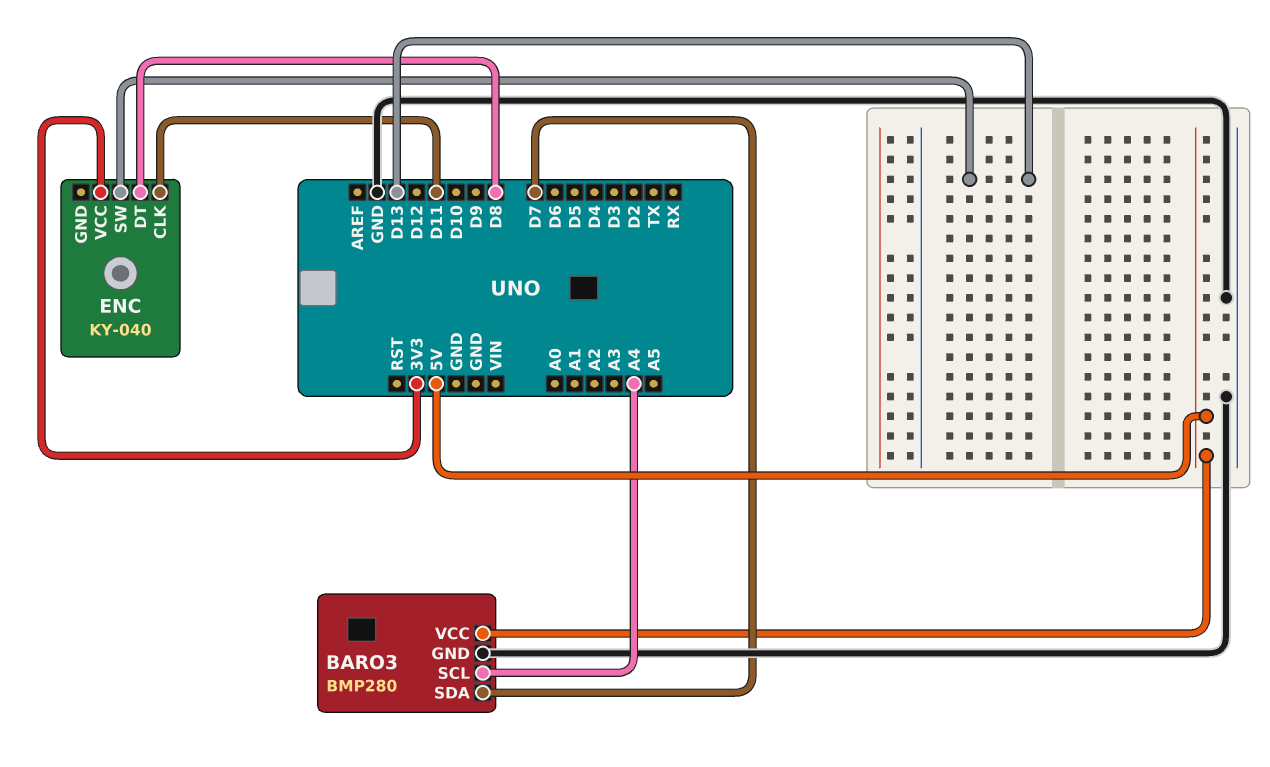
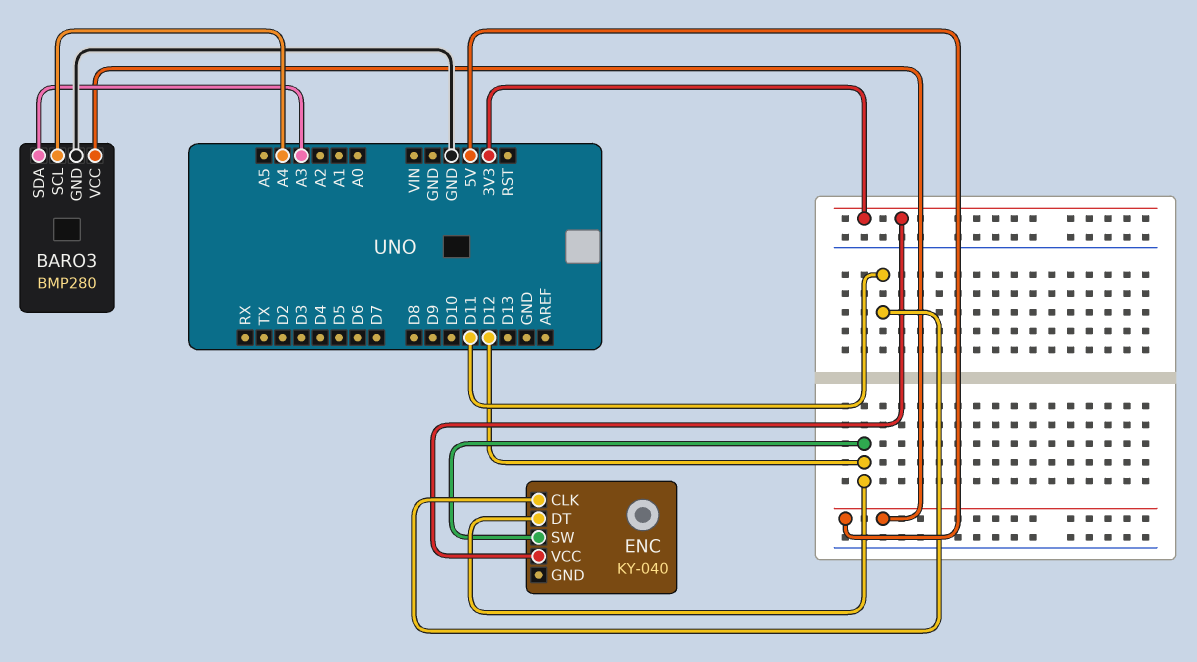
BARO3 pin SDA: D7 -> A3
ENC pin DT: D8 -> D12
ENC pin SW: D13 -> D12

